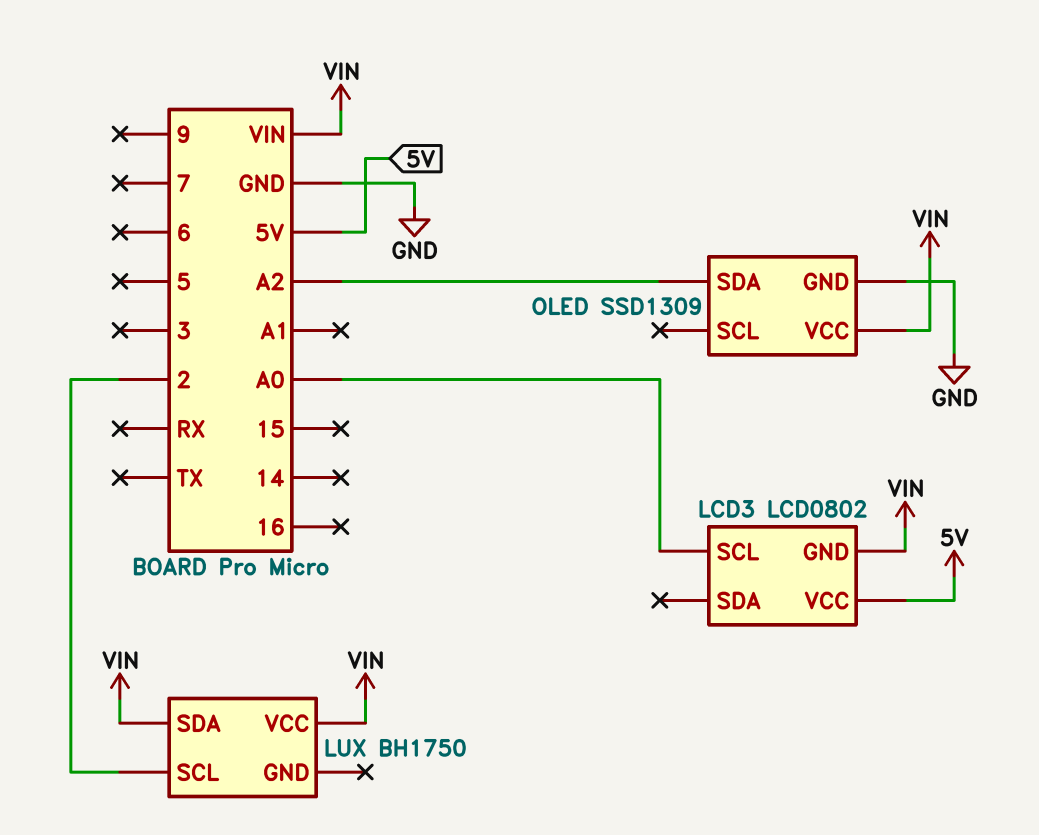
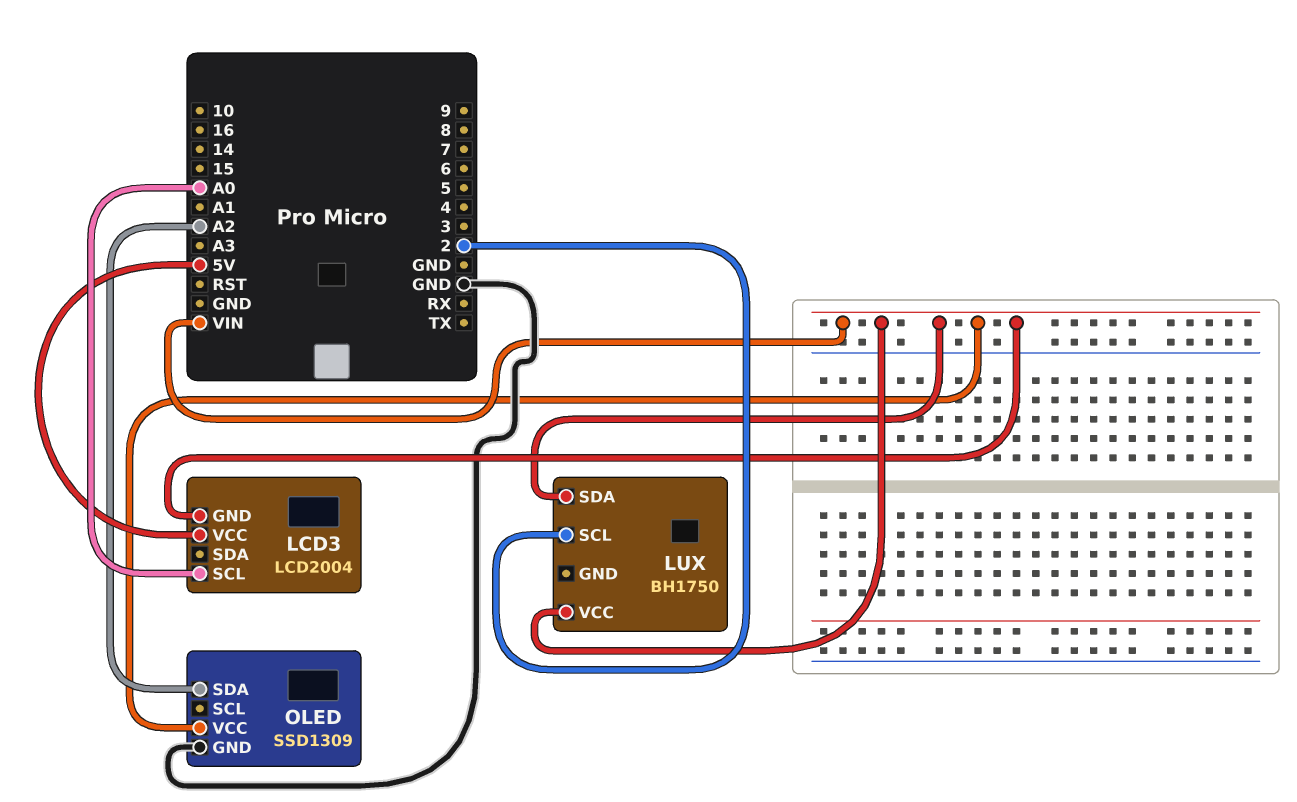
LCD3: LCD0802 -> LCD2004

